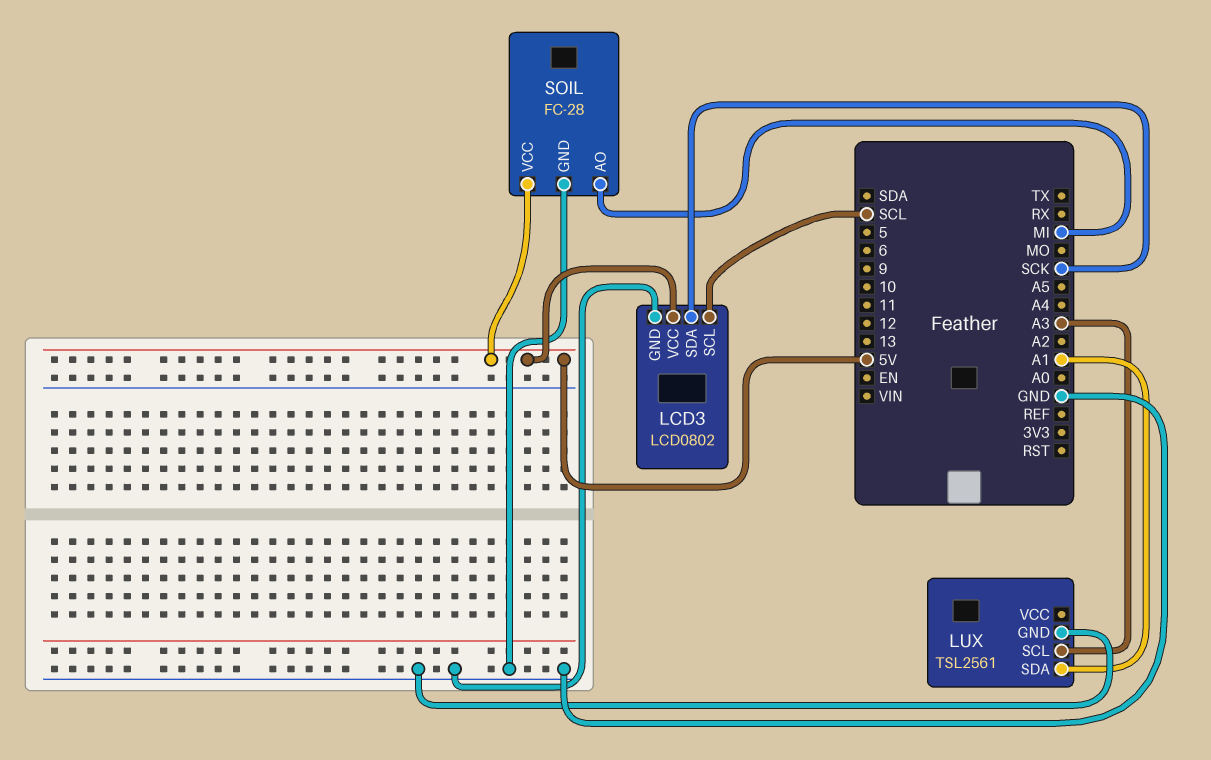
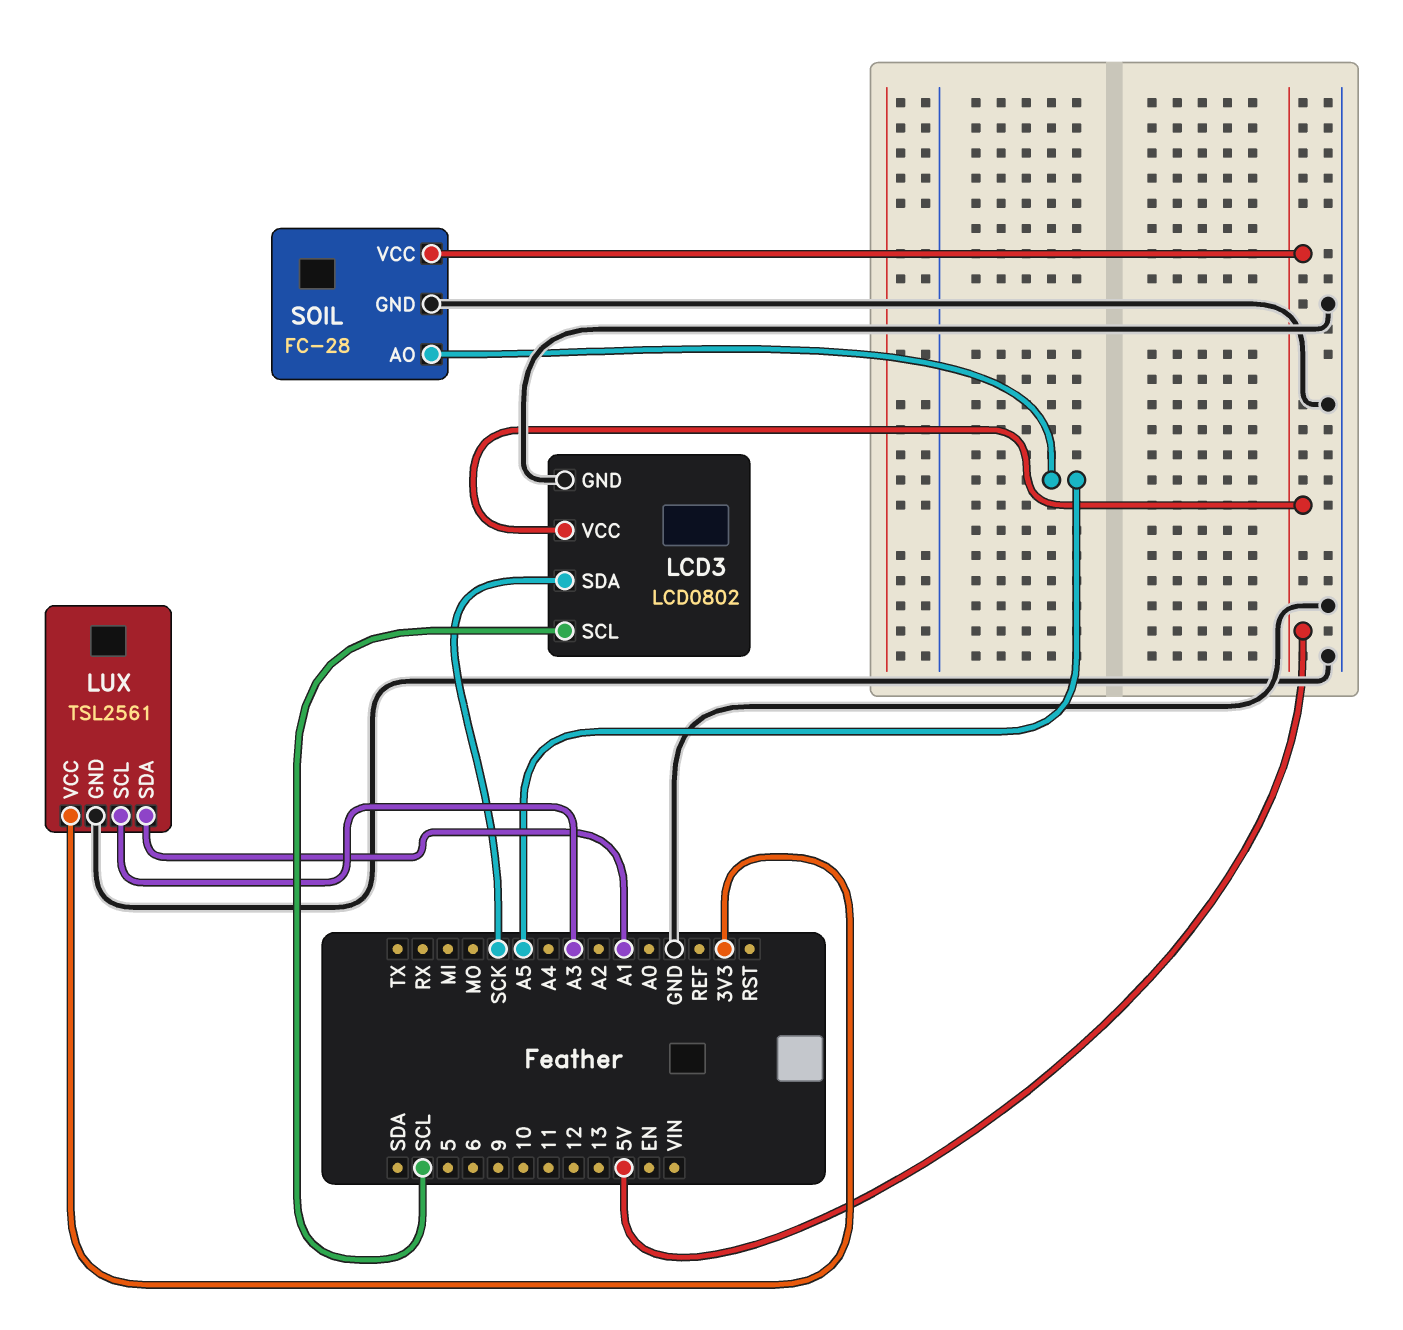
LUX pin VCC: none -> 3V3
SOIL pin AO: MI -> A5

